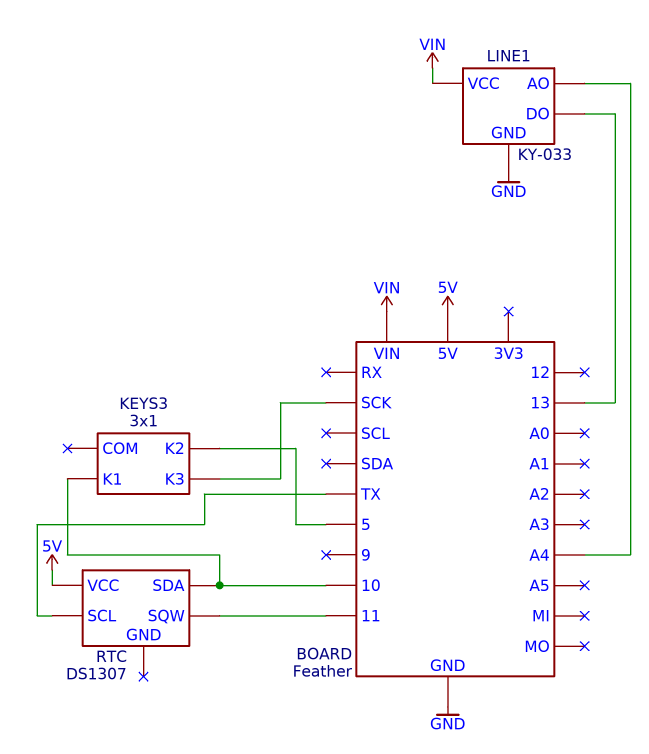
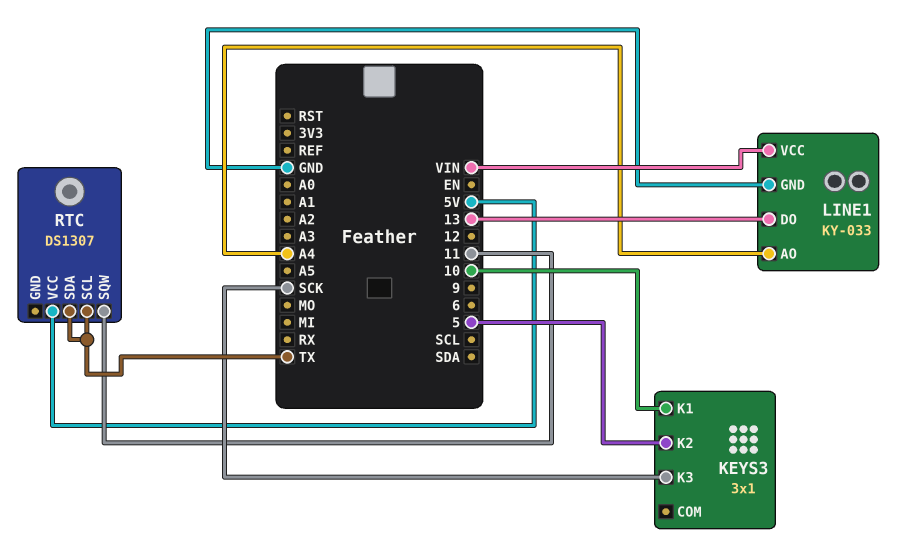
RTC pin SDA: 10 -> TX

